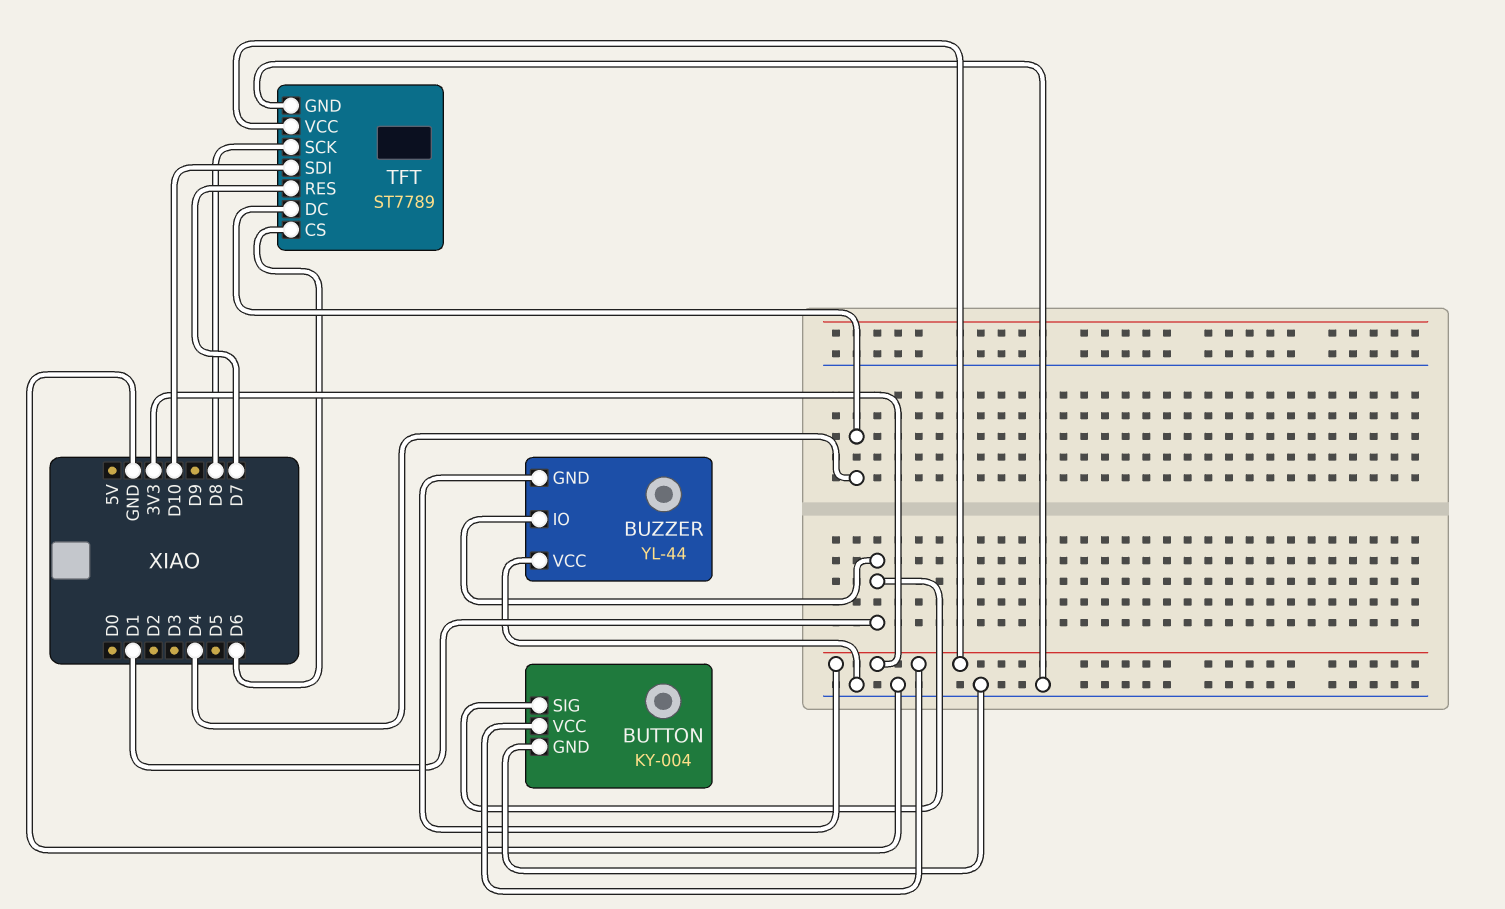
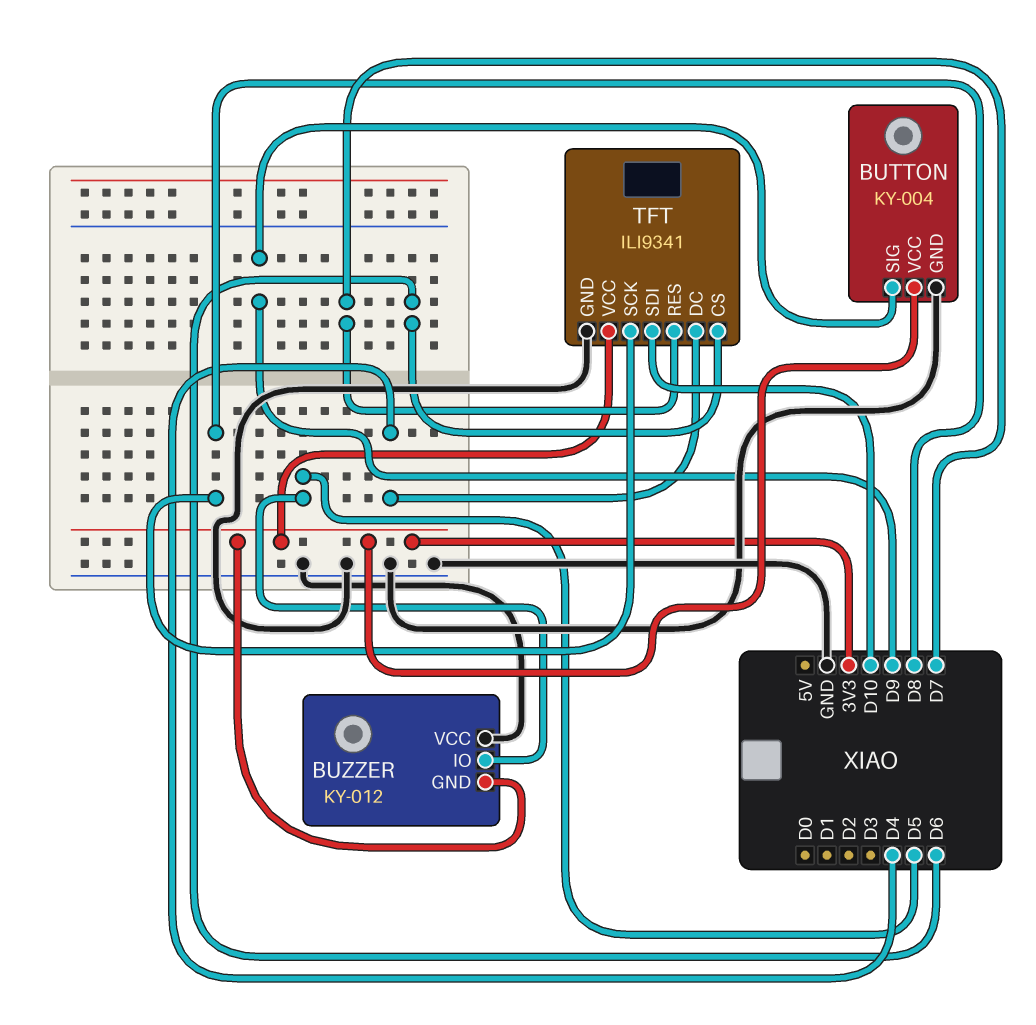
BUTTON pin SIG: D1 -> D9
BUZZER: YL-44 -> KY-012
BUZZER pin IO: D1 -> D5
TFT: ST7789 -> ILI9341

